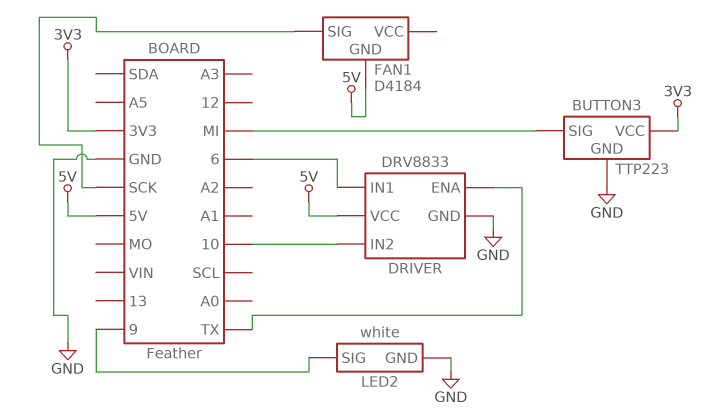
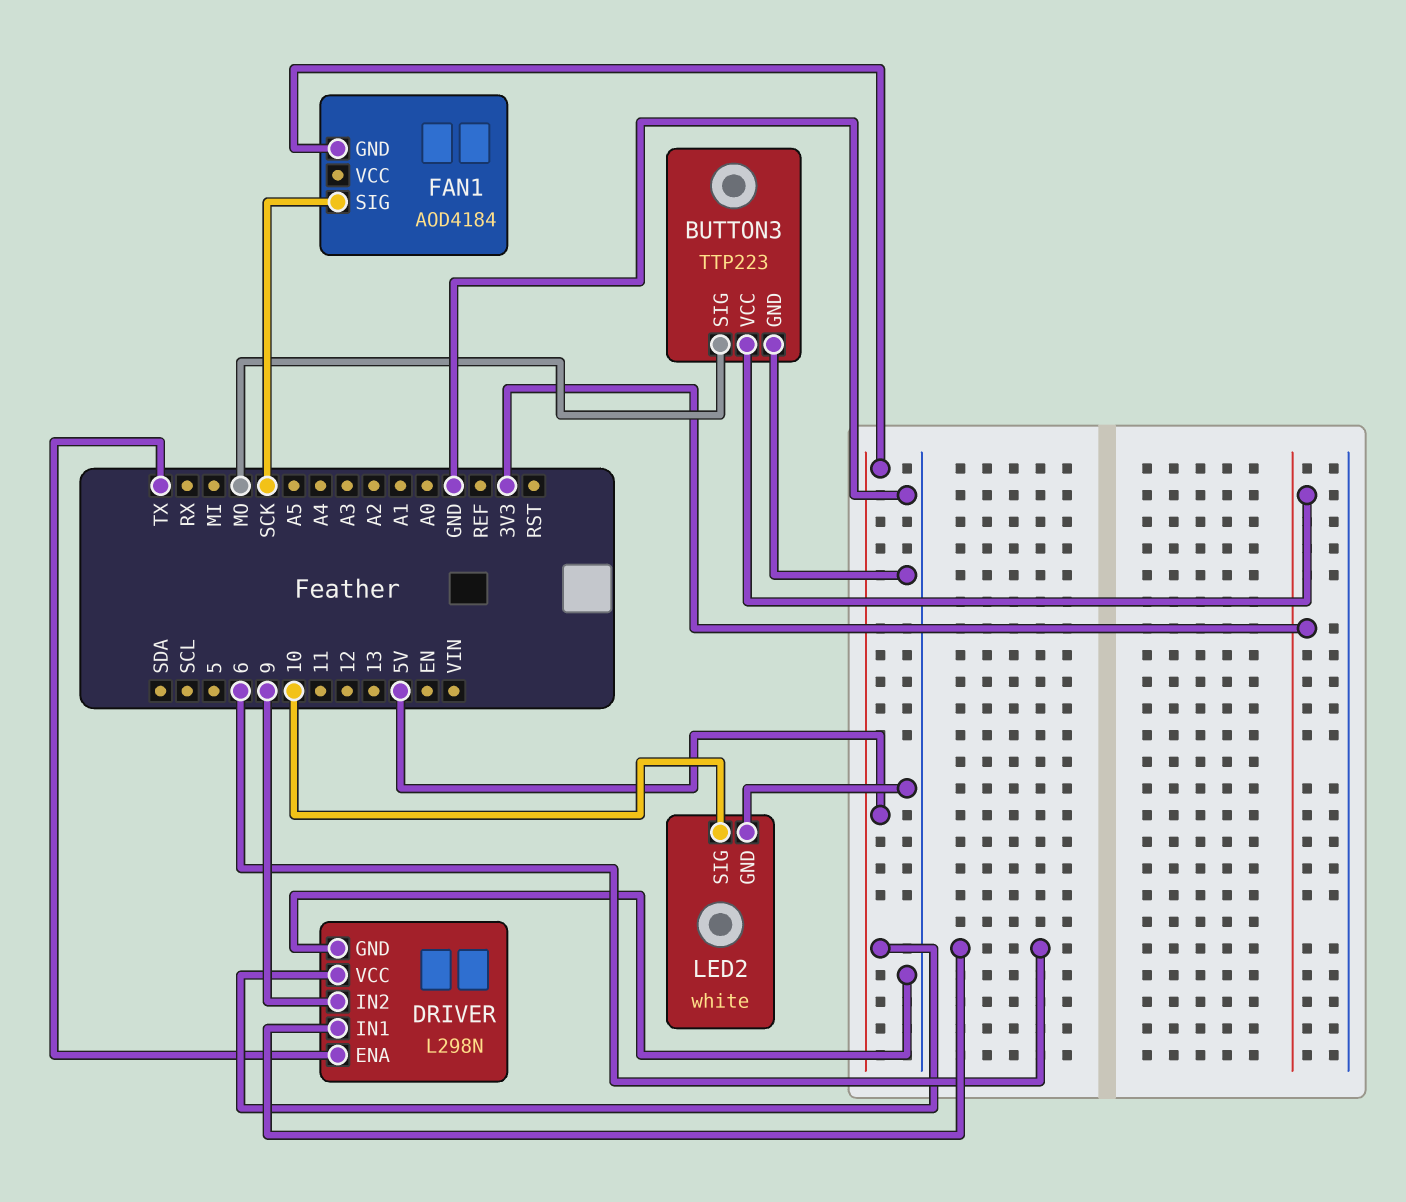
BUTTON3 pin SIG: MI -> MO
DRIVER: DRV8833 -> L298N
DRIVER pin IN2: 10 -> 9
FAN1: D4184 -> AOD4184
LED2 pin SIG: 9 -> 10

